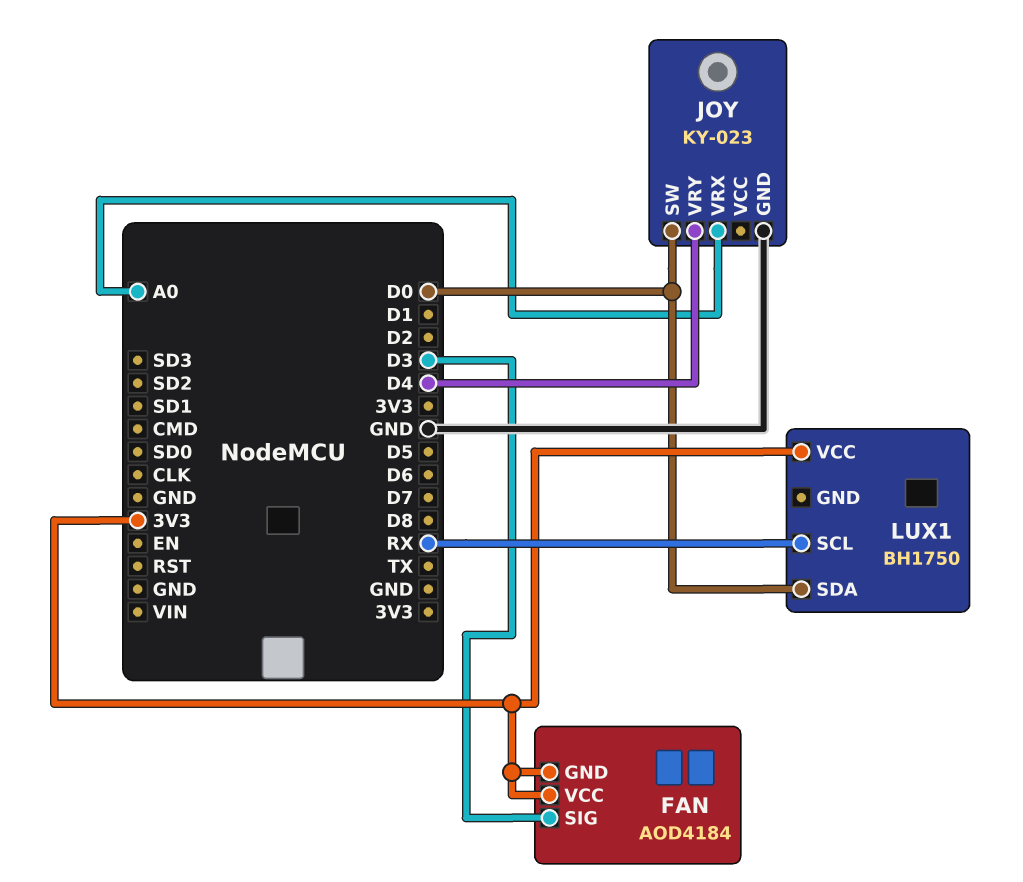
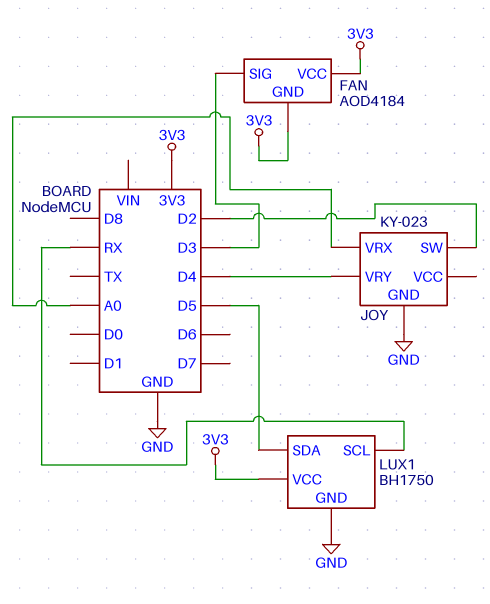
JOY pin SW: D0 -> D2
LUX1 pin GND: none -> GND
LUX1 pin SDA: D0 -> D5

